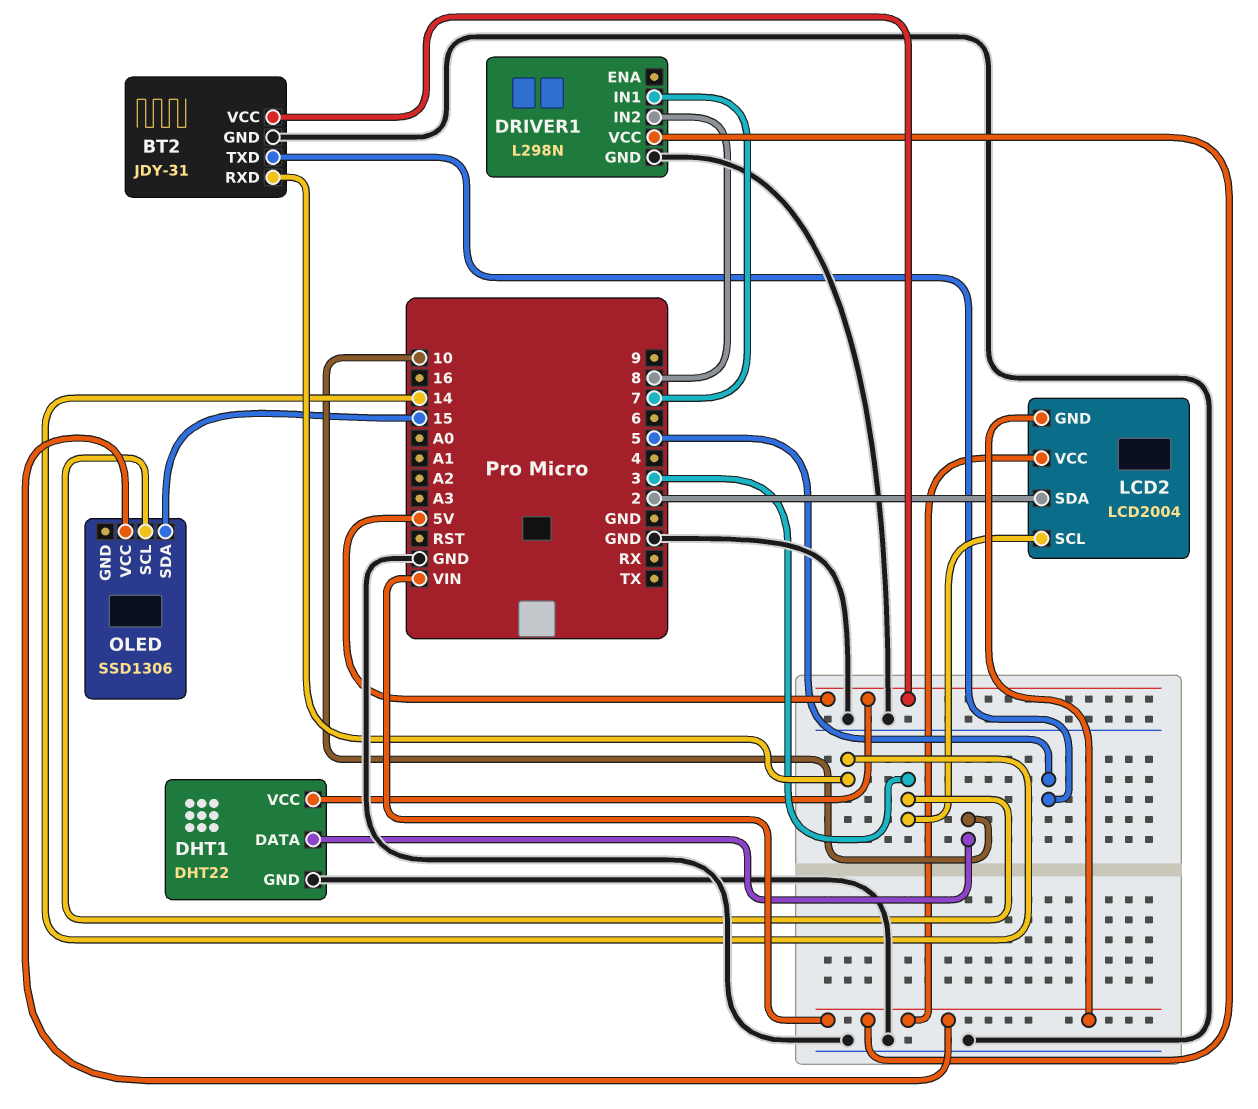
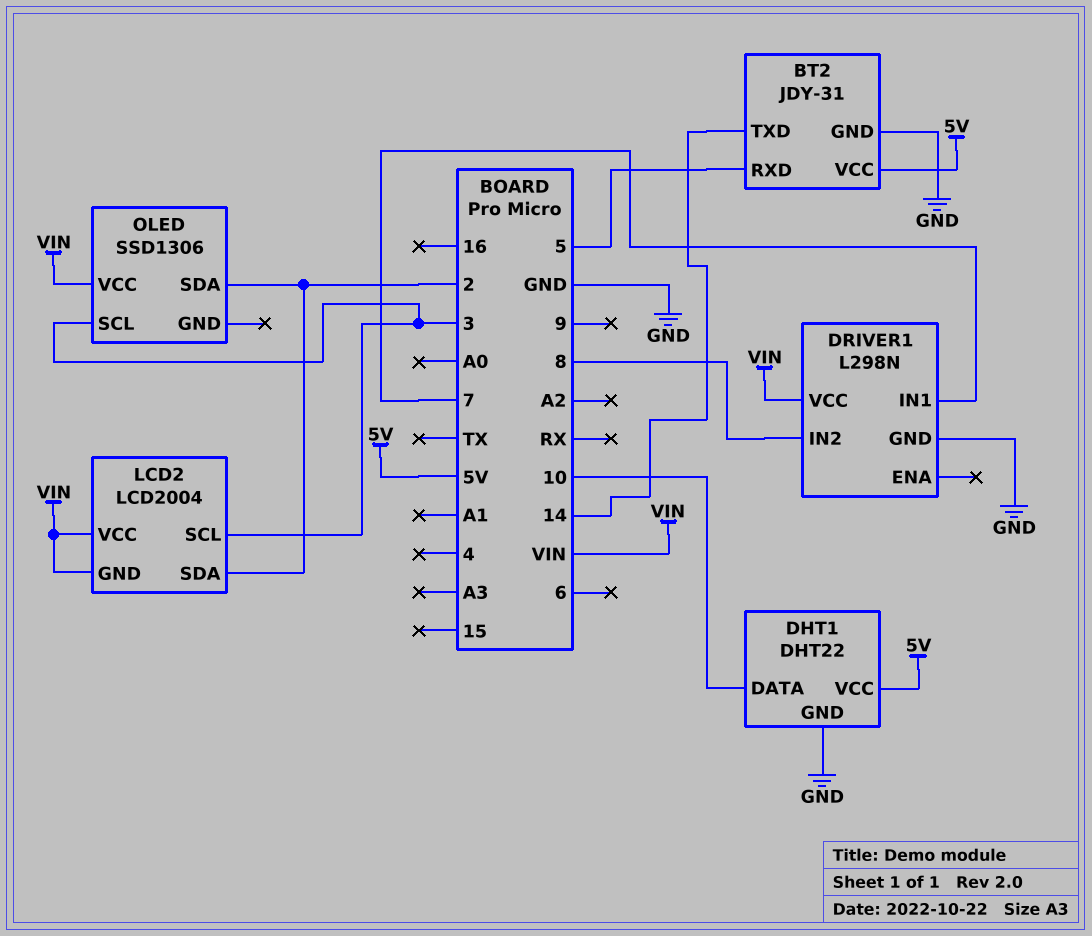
BT2 pin RXD: 14 -> 5
BT2 pin TXD: 5 -> 14
OLED pin SDA: 15 -> 2

